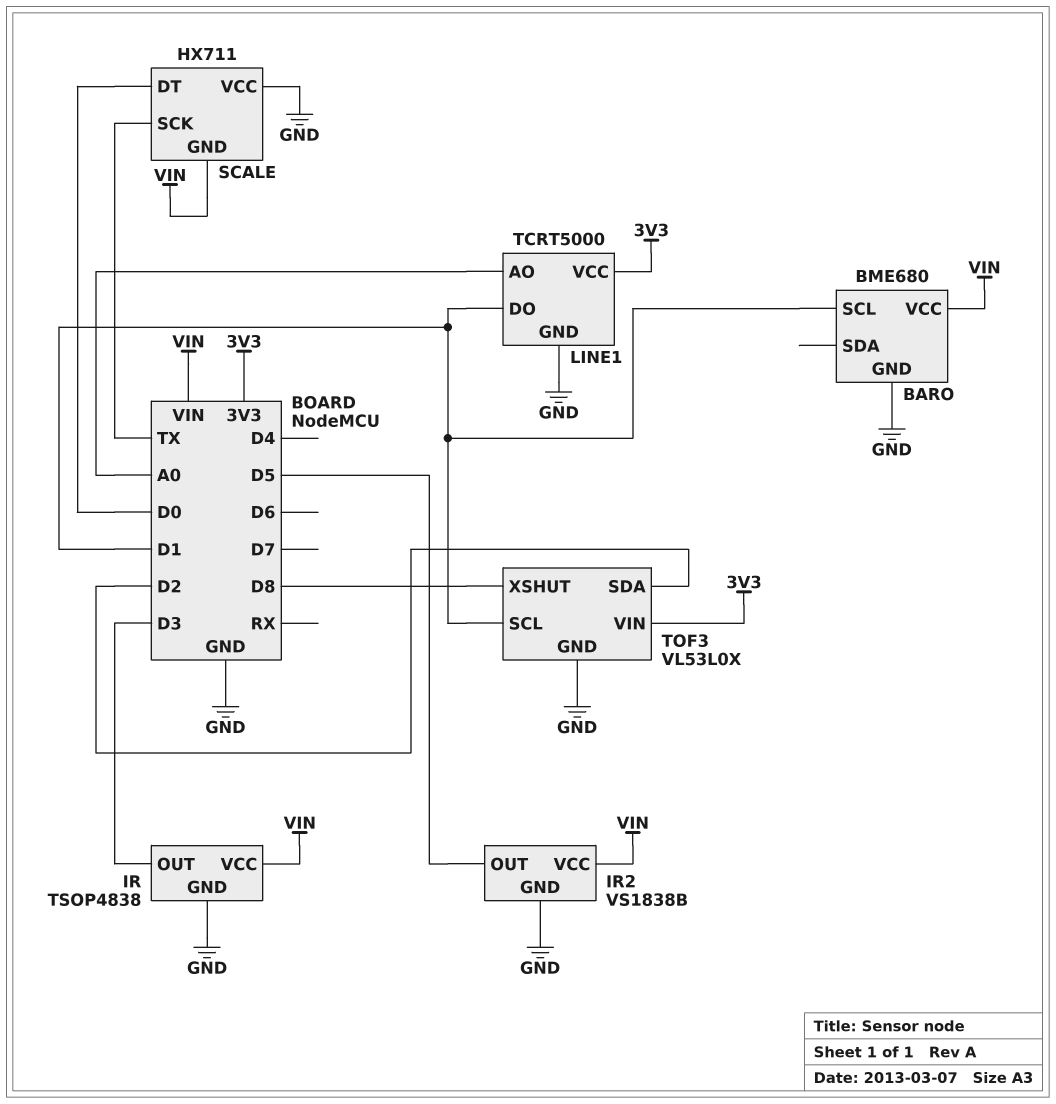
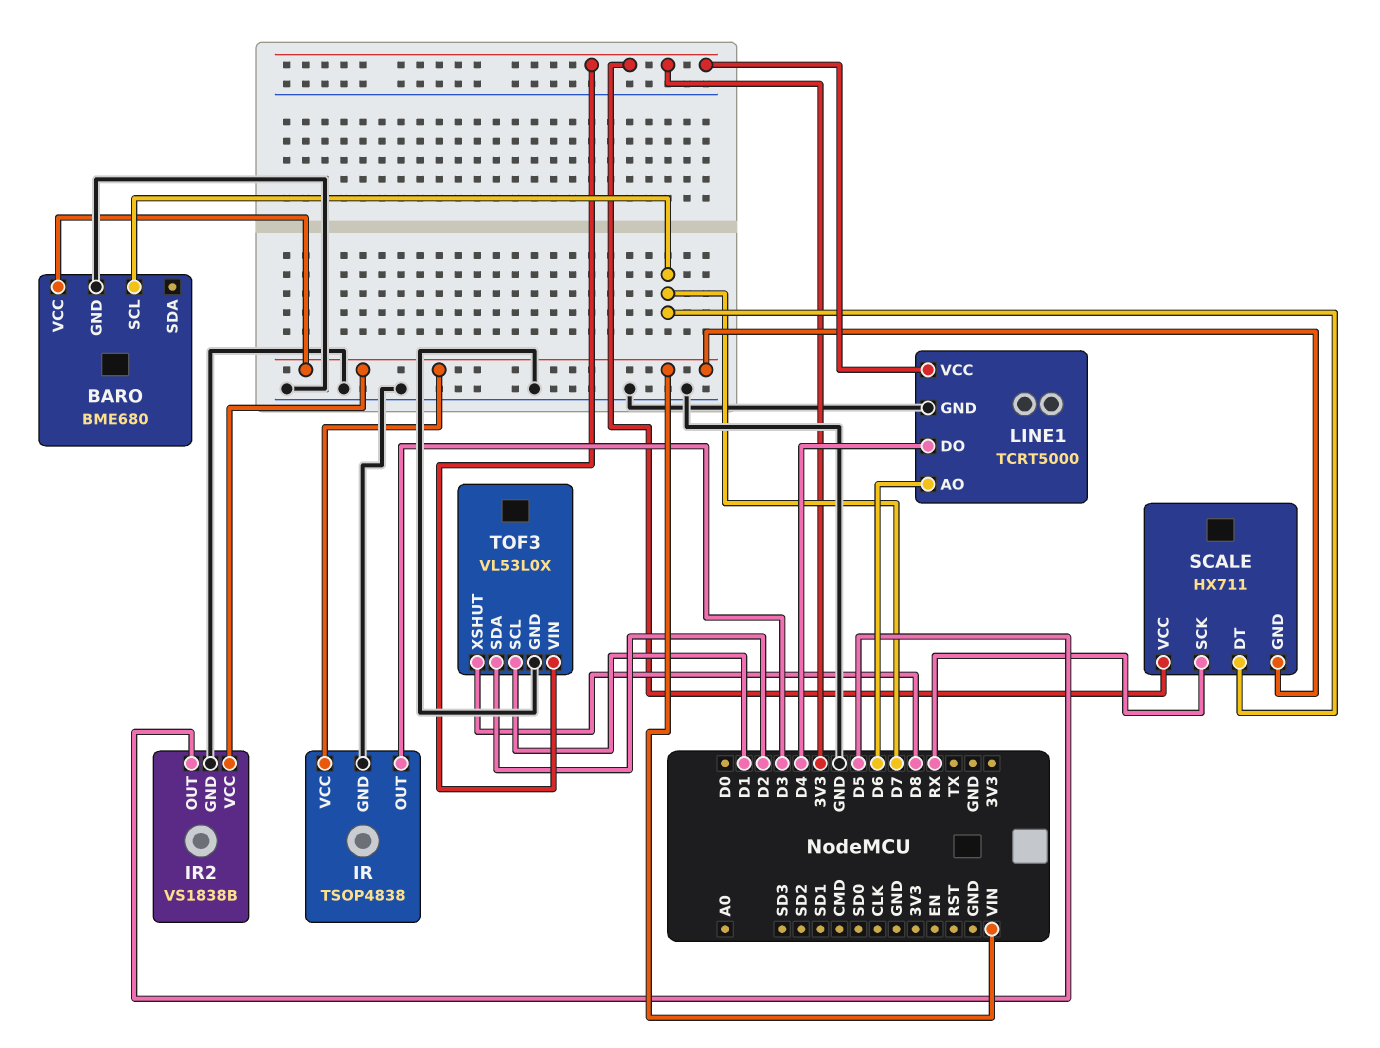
BARO pin SCL: D1 -> D7
LINE1 pin AO: A0 -> D6
LINE1 pin DO: D1 -> D4
SCALE pin DT: D0 -> D7
SCALE pin SCK: TX -> RX
SCALE pin VCC: GND -> 3V3

